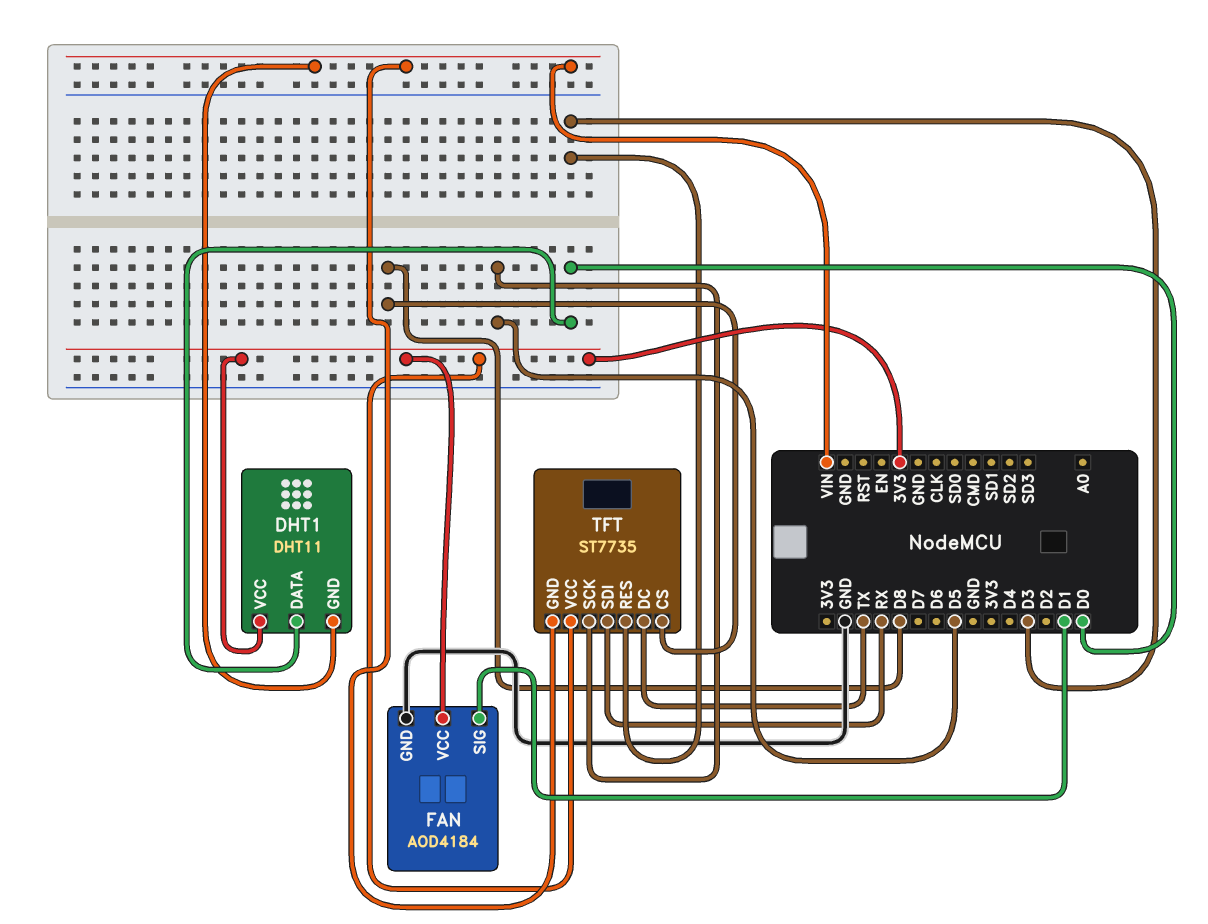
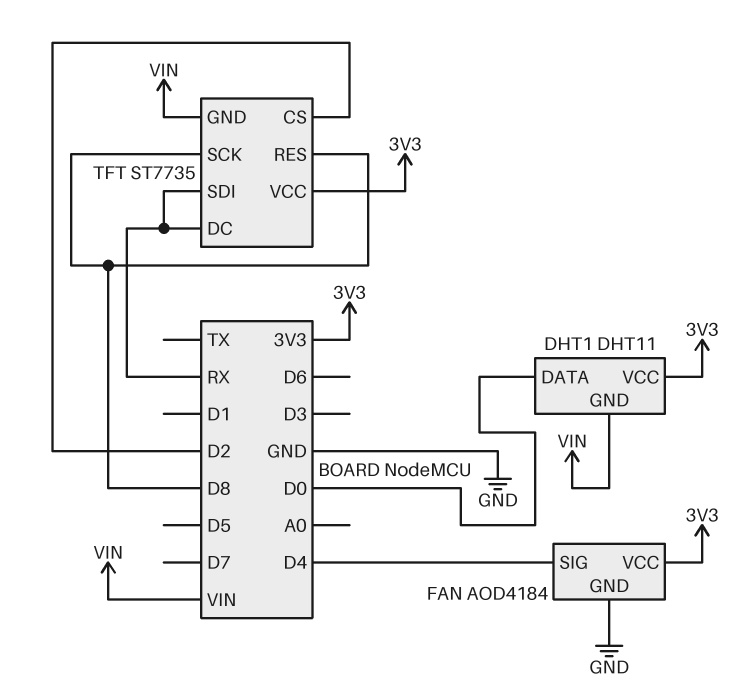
FAN pin SIG: D1 -> D4
TFT pin CS: D8 -> D2
TFT pin DC: TX -> RX
TFT pin RES: D3 -> D8
TFT pin SCK: D5 -> D8

